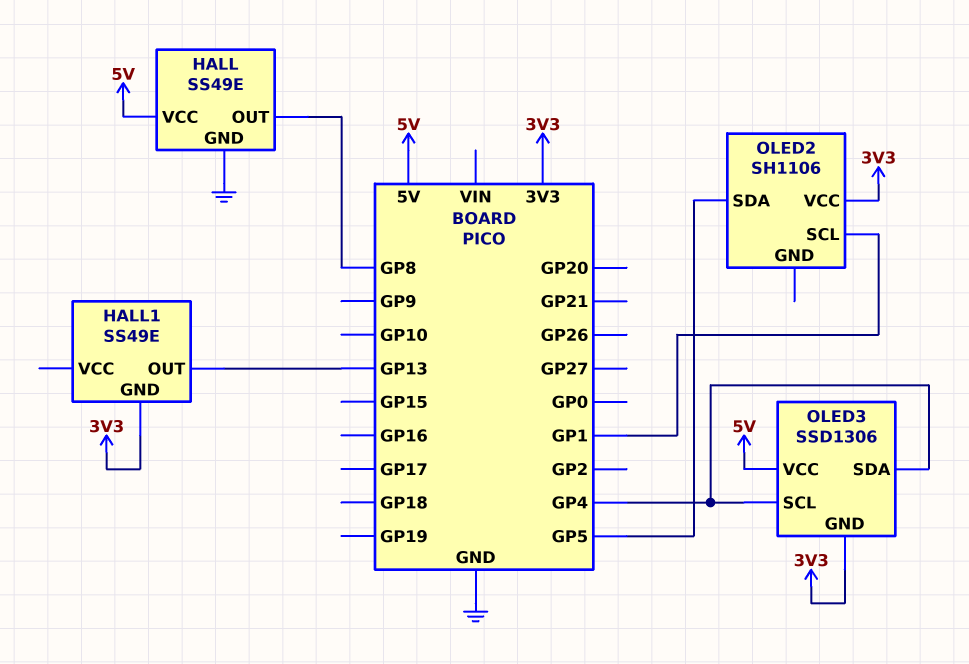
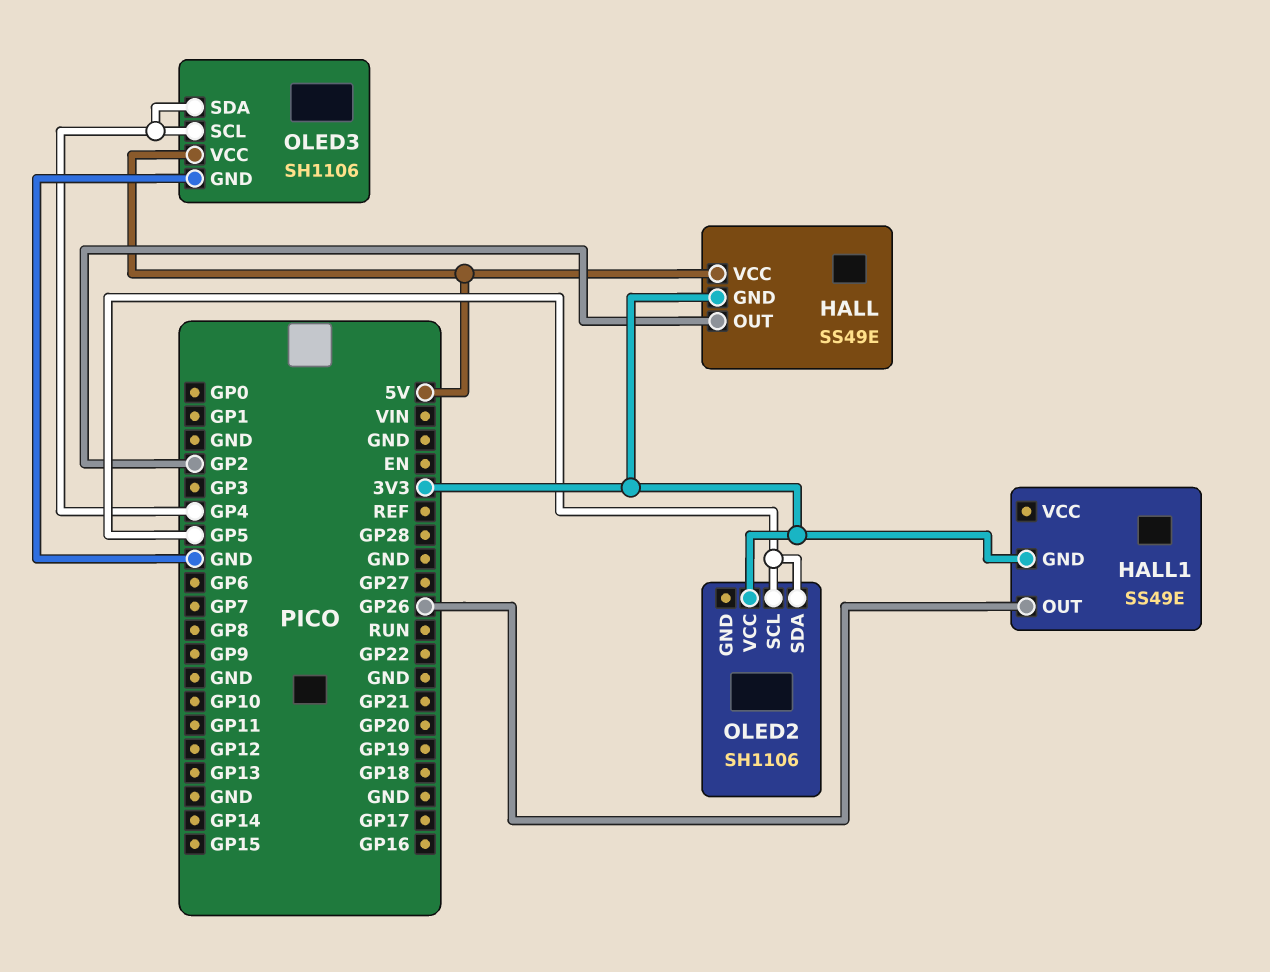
HALL pin GND: GND -> 3V3
HALL pin OUT: GP8 -> GP2
HALL1 pin OUT: GP13 -> GP26
OLED2 pin SCL: GP1 -> GP5
OLED3: SSD1306 -> SH1106
OLED3 pin GND: 3V3 -> GND

